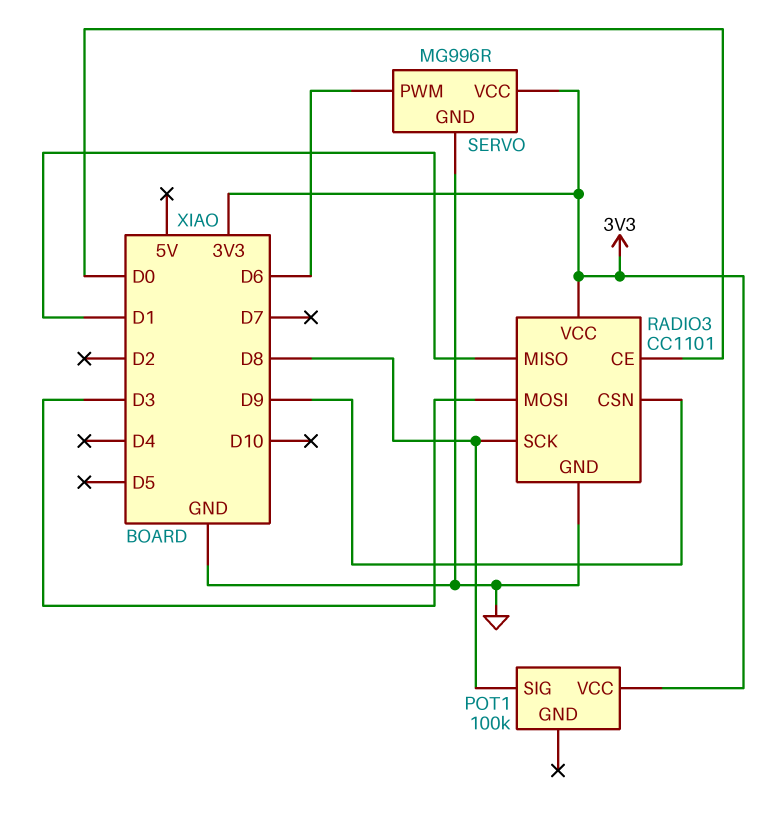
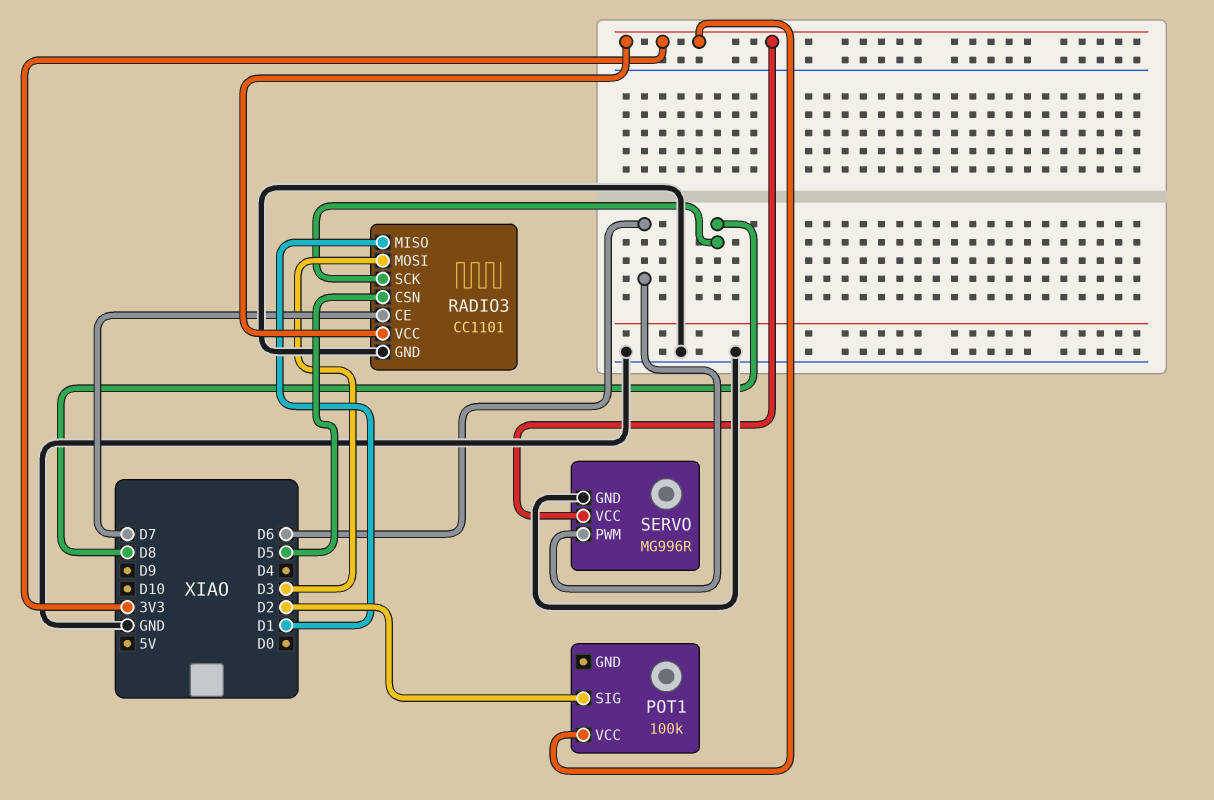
POT1 pin SIG: D8 -> D2
RADIO3 pin CE: D0 -> D7
RADIO3 pin CSN: D9 -> D5

